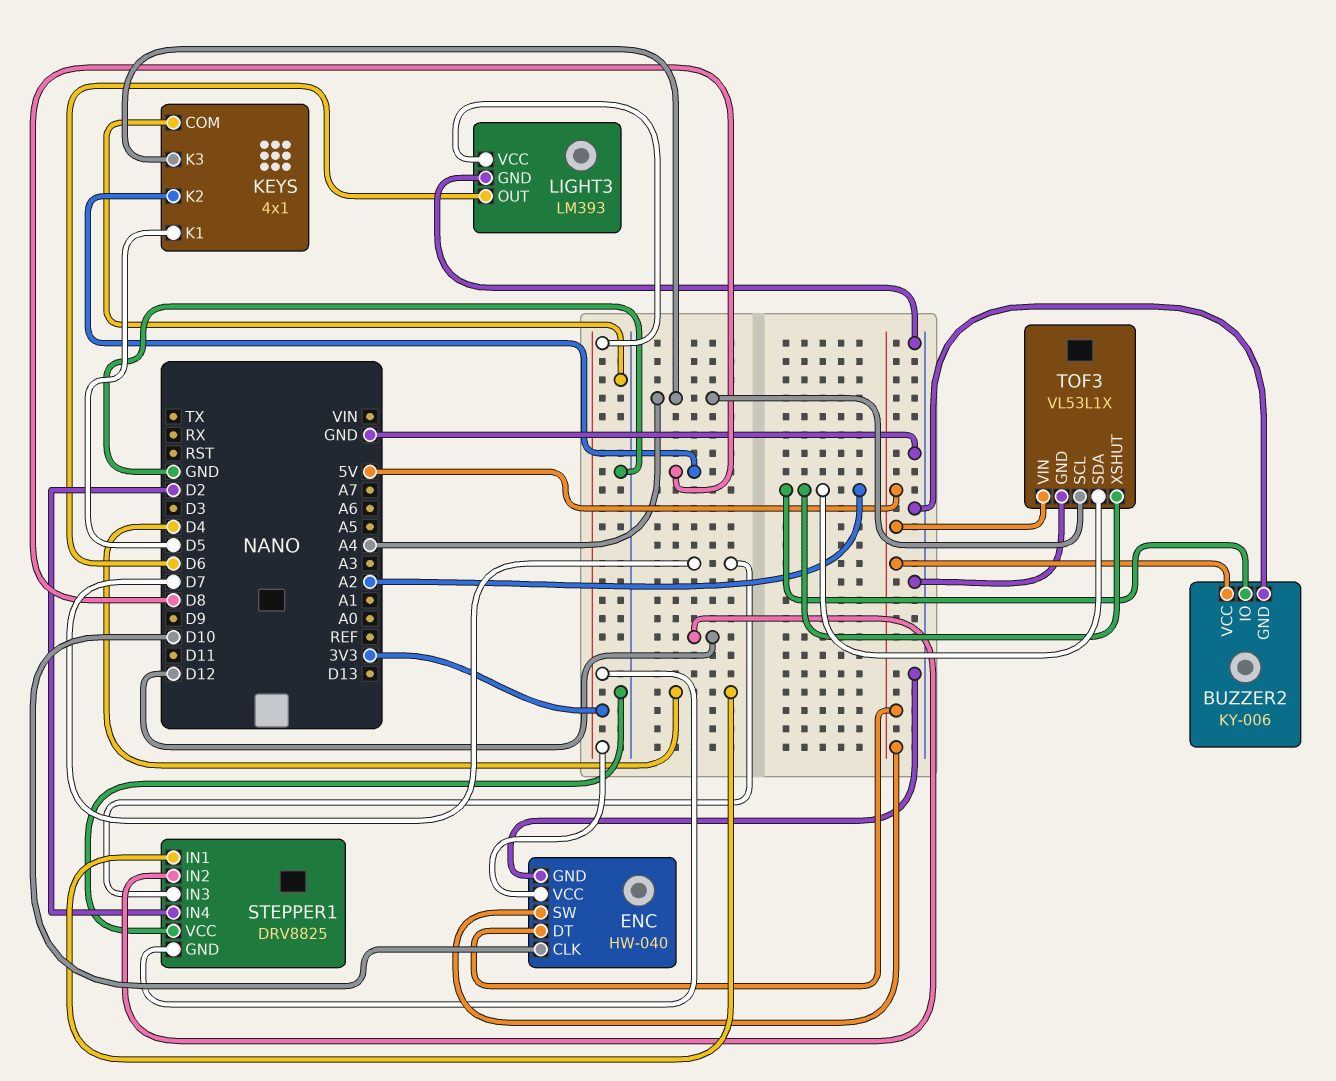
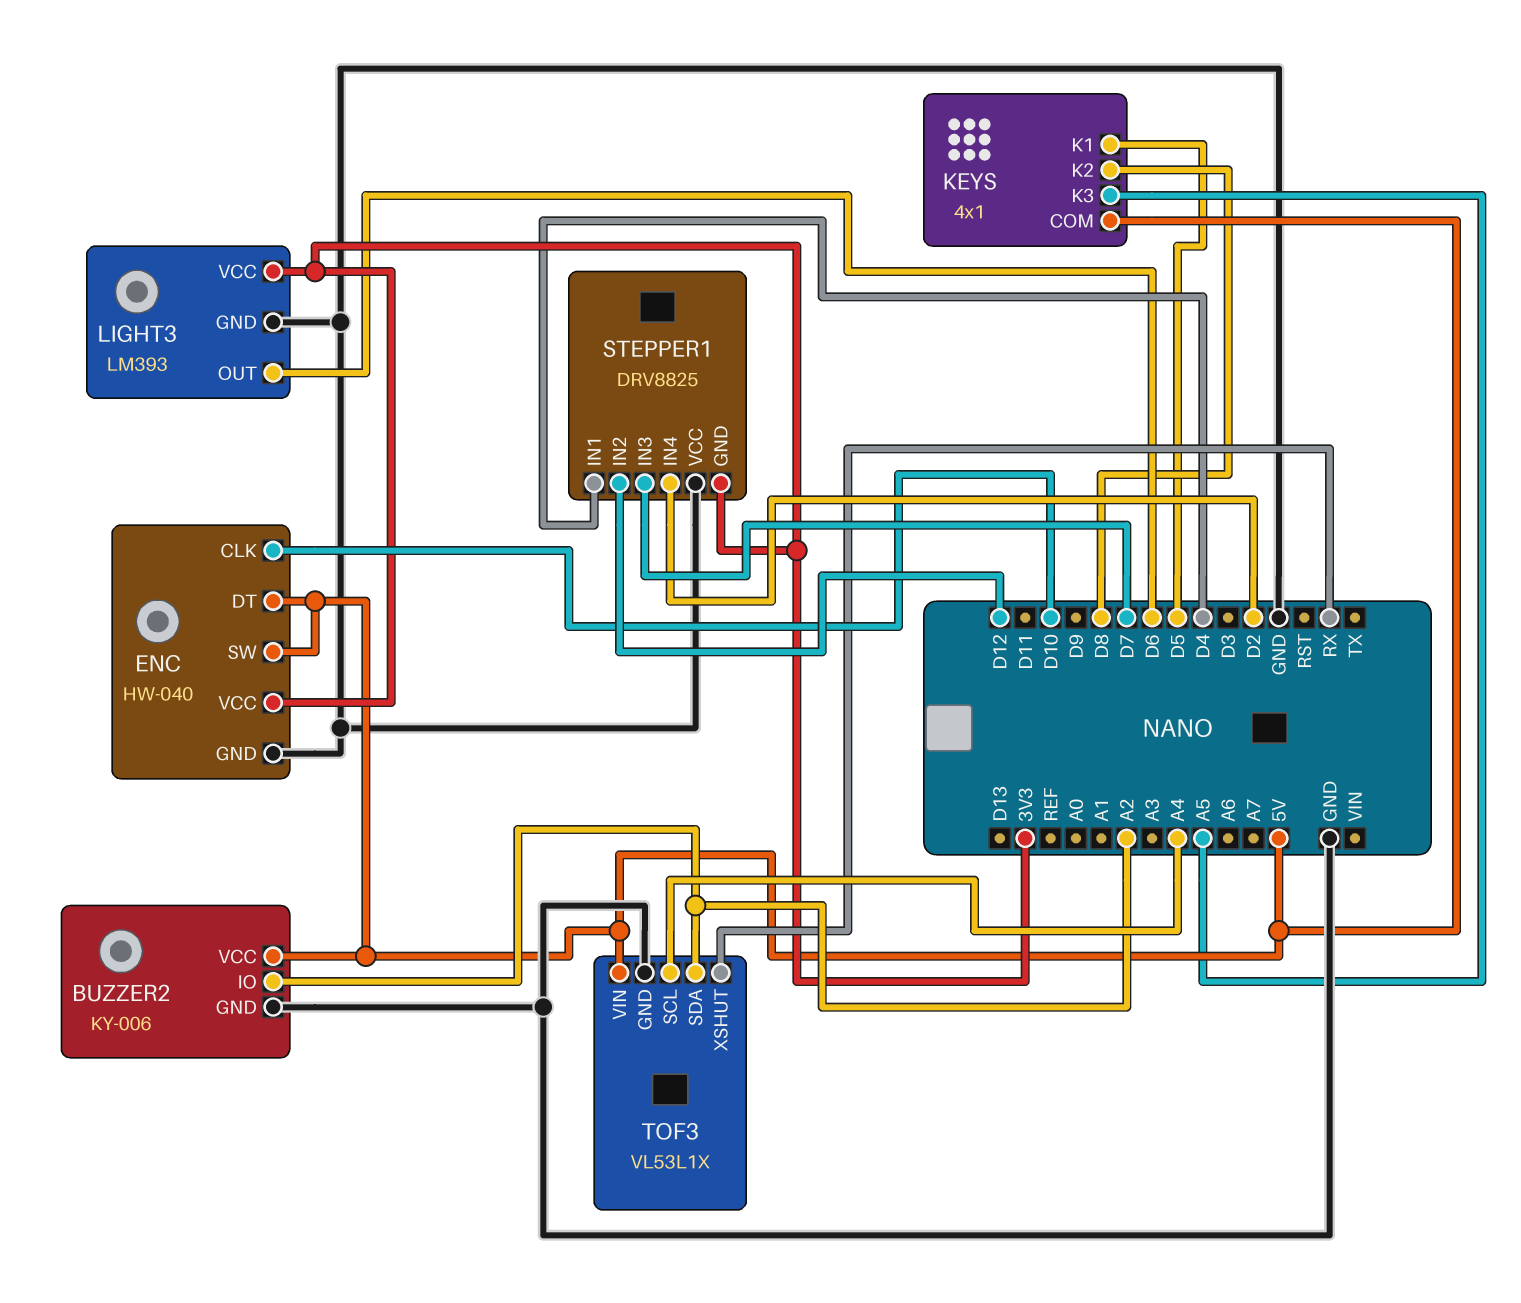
KEYS pin COM: GND -> 5V
KEYS pin K3: A4 -> A5
TOF3 pin XSHUT: A2 -> RX

